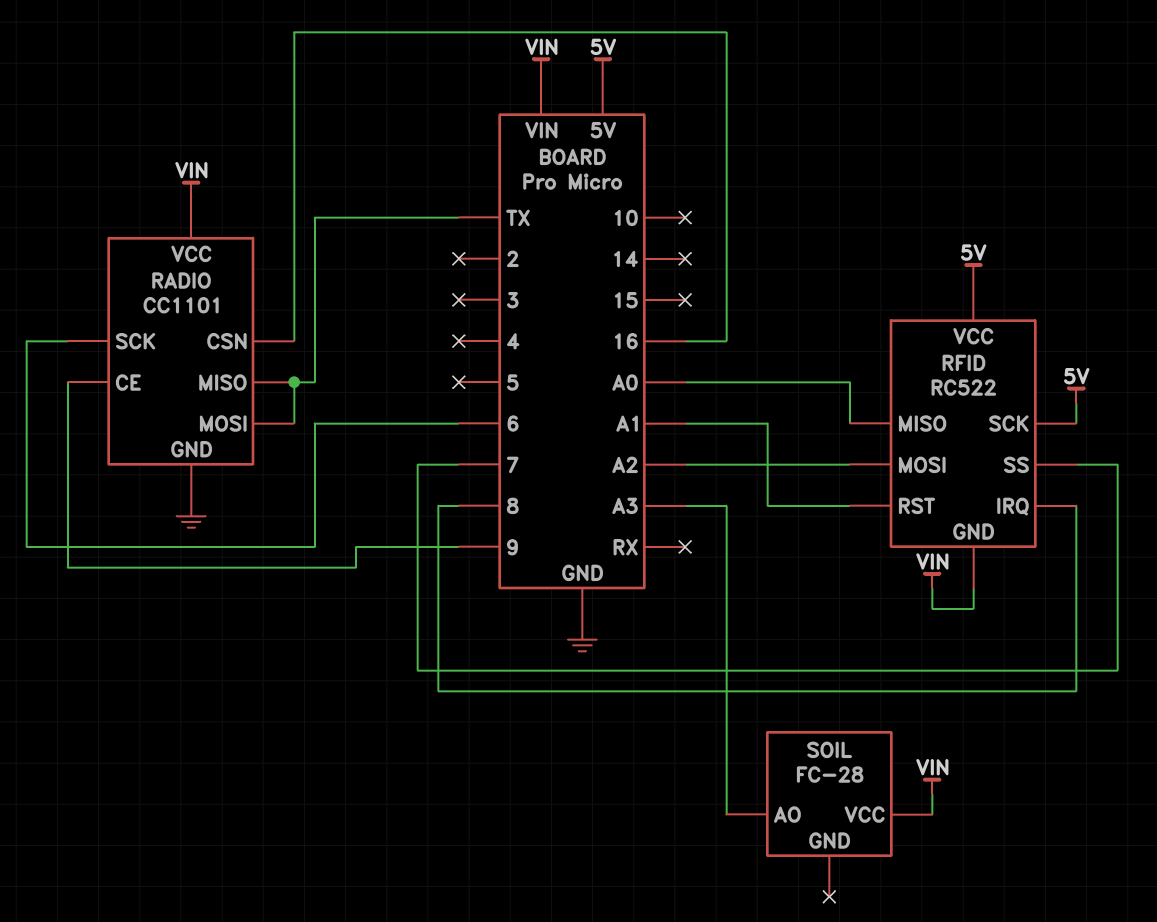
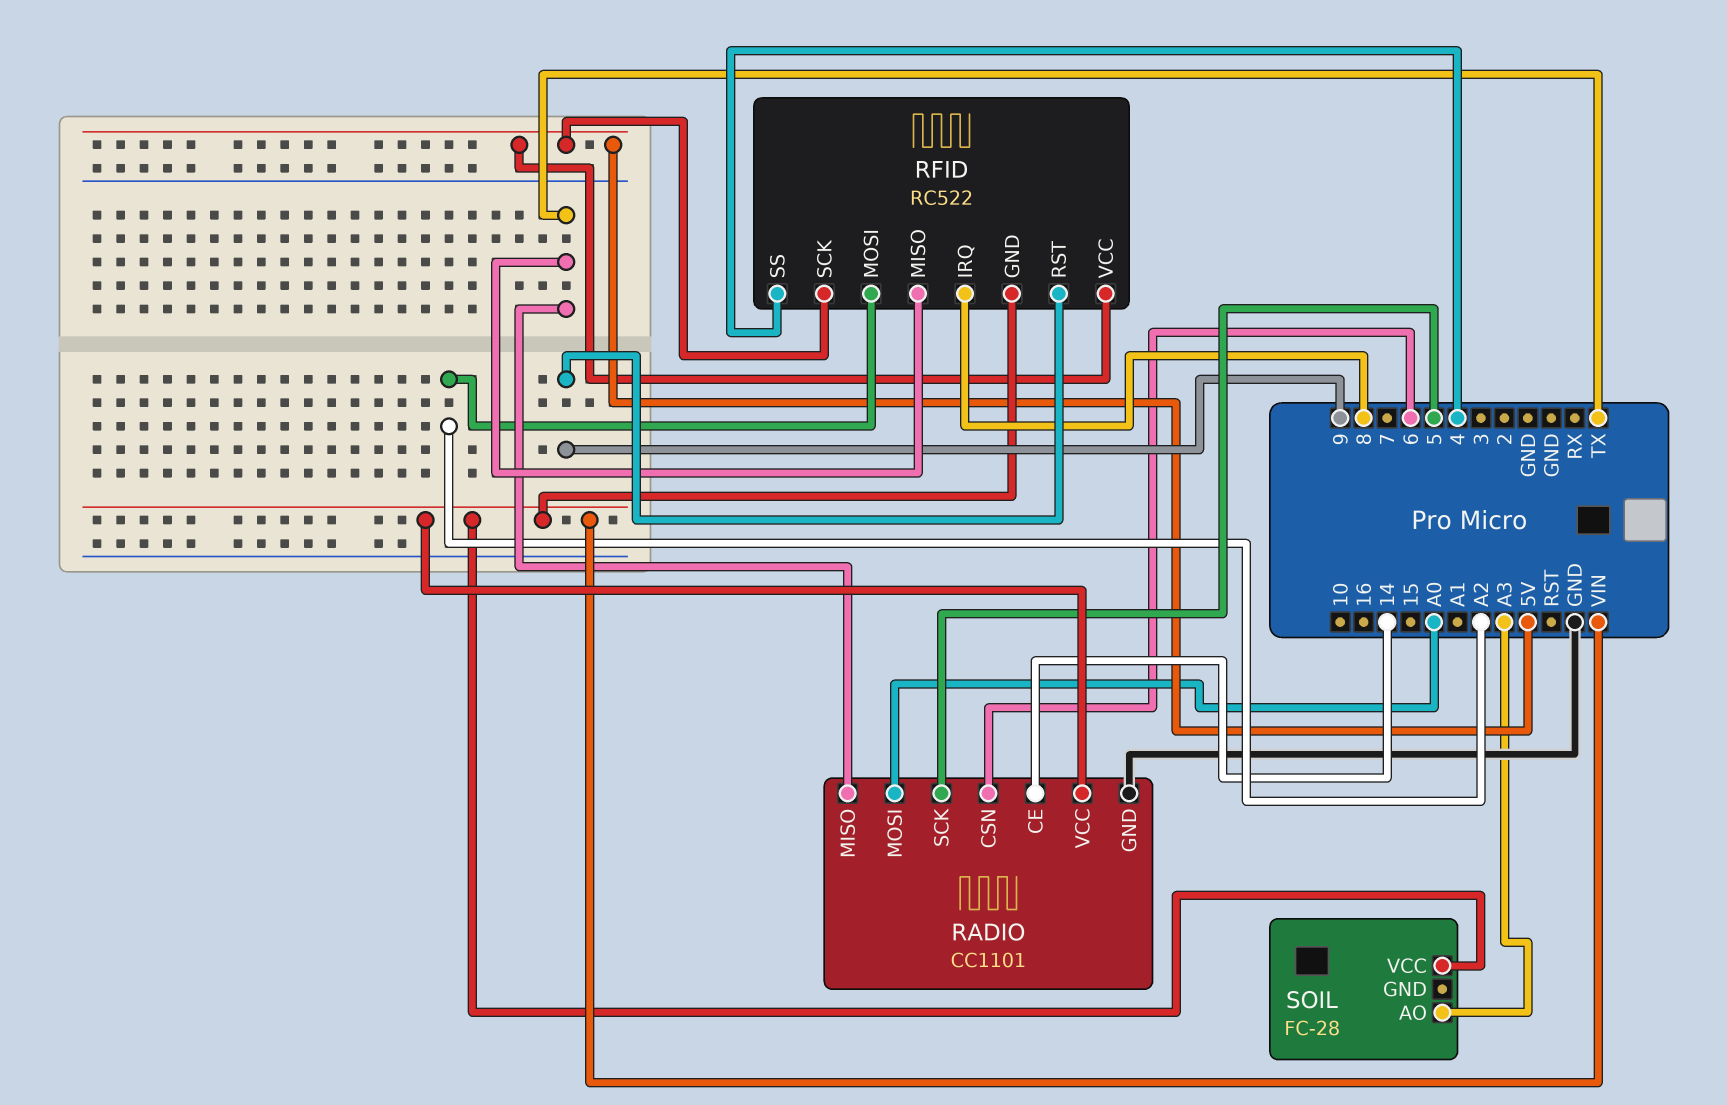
RADIO pin CE: 9 -> 14
RADIO pin CSN: 16 -> 6
RADIO pin MOSI: TX -> A0
RADIO pin SCK: 6 -> 5
RFID pin MISO: A0 -> TX
RFID pin RST: A1 -> 9
RFID pin SS: 7 -> 4

